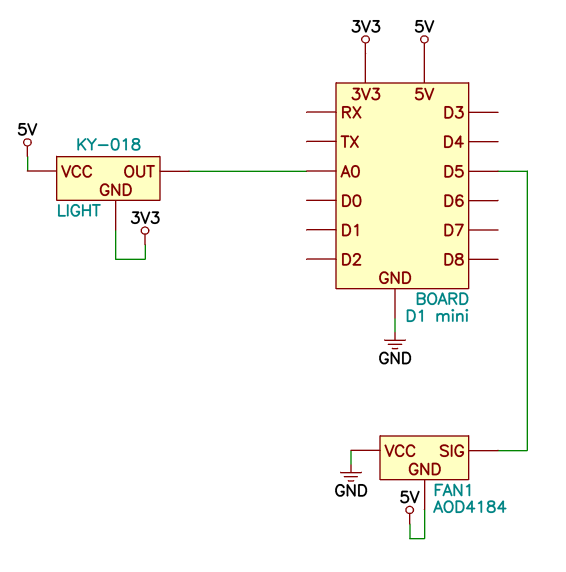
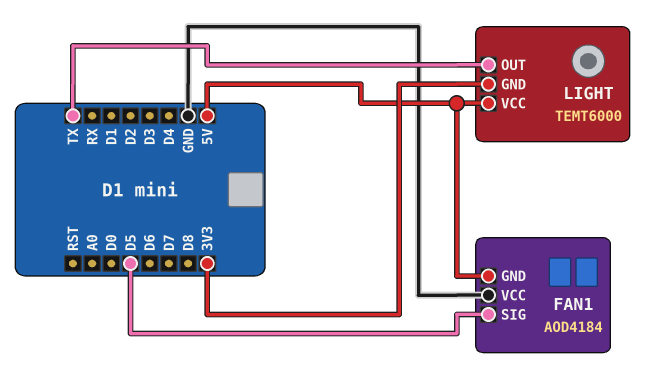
LIGHT: KY-018 -> TEMT6000
LIGHT pin OUT: A0 -> TX

